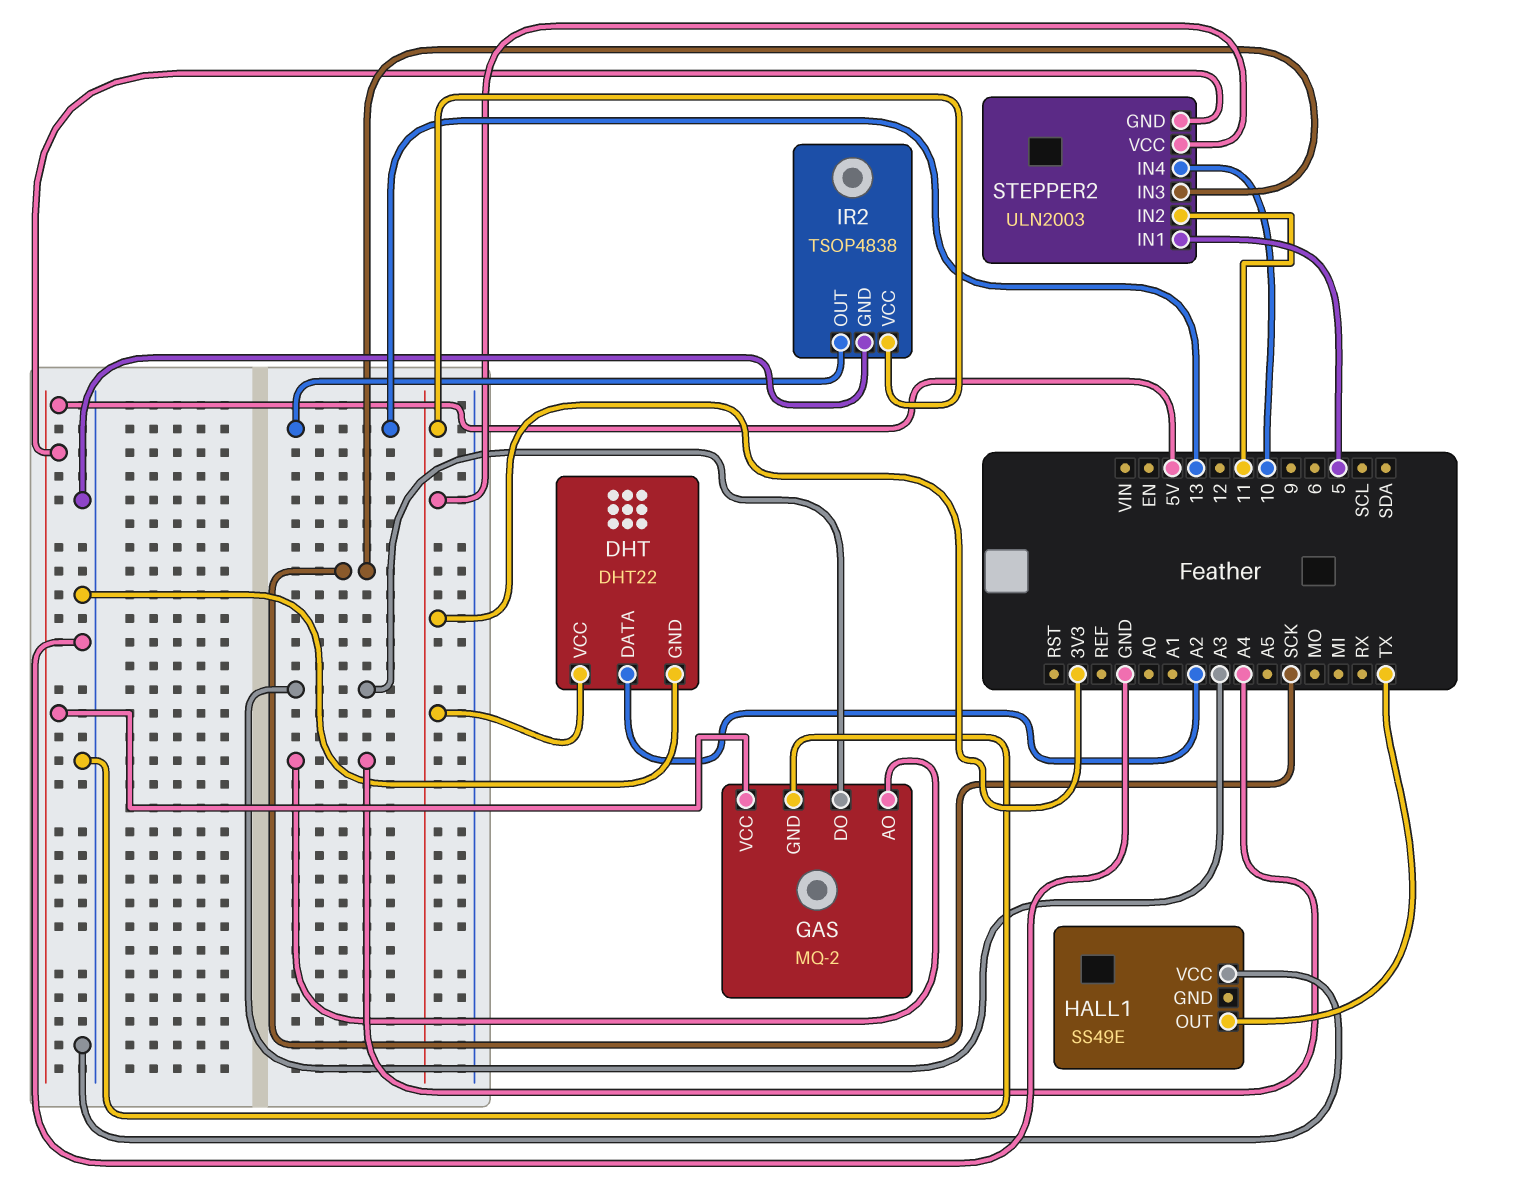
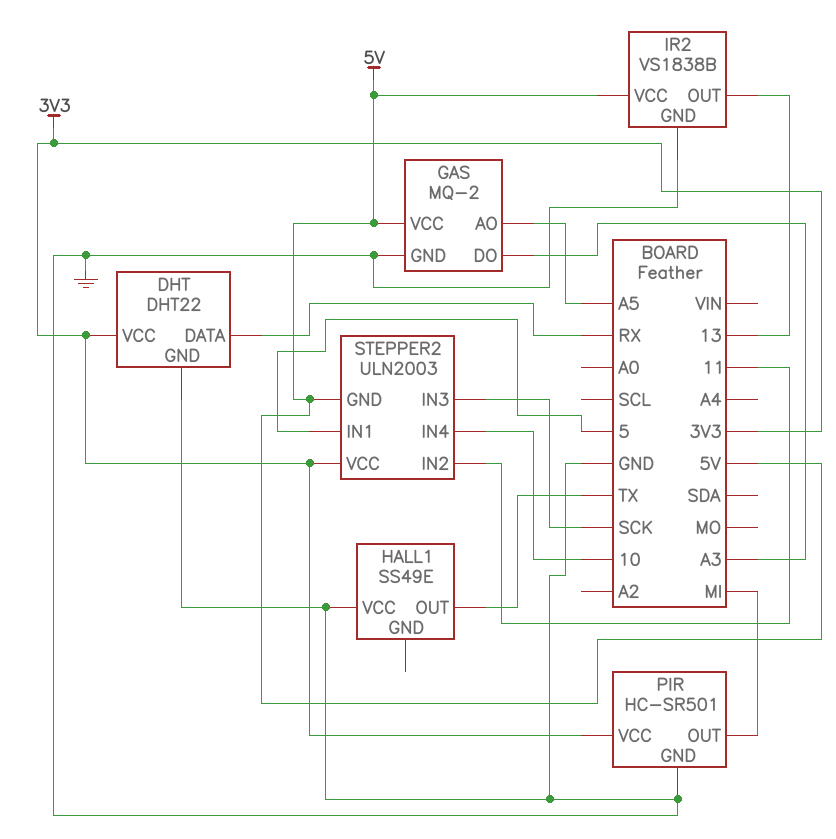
DHT pin DATA: A2 -> RX
GAS pin AO: A4 -> A5
IR2: TSOP4838 -> VS1838B
IR2 pin VCC: 3V3 -> 5V
PIR: none -> HC-SR501
PIR pin GND: none -> GND
PIR pin OUT: none -> MI
PIR pin VCC: none -> 3V3

